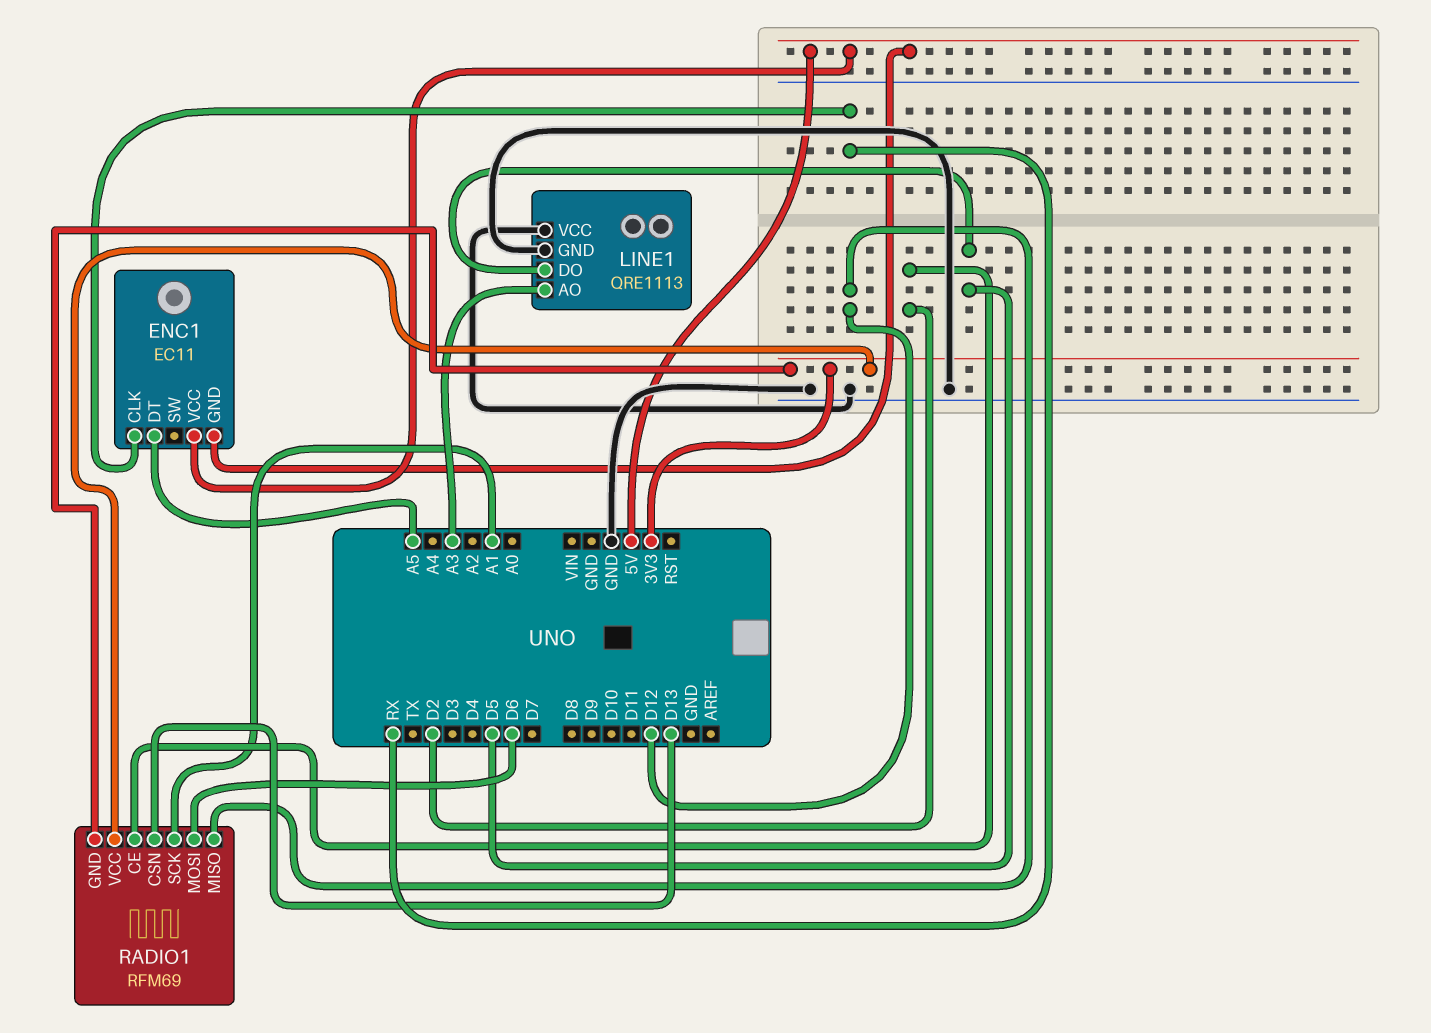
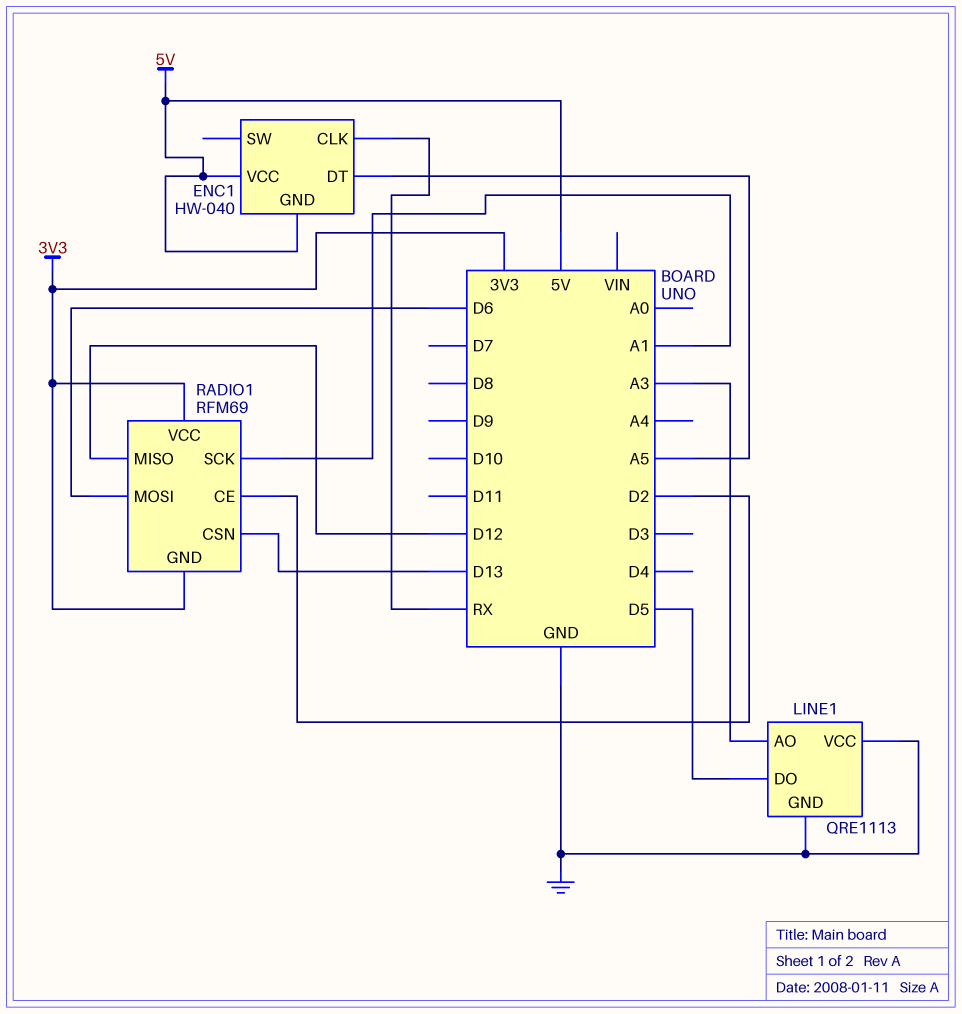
ENC1: EC11 -> HW-040

